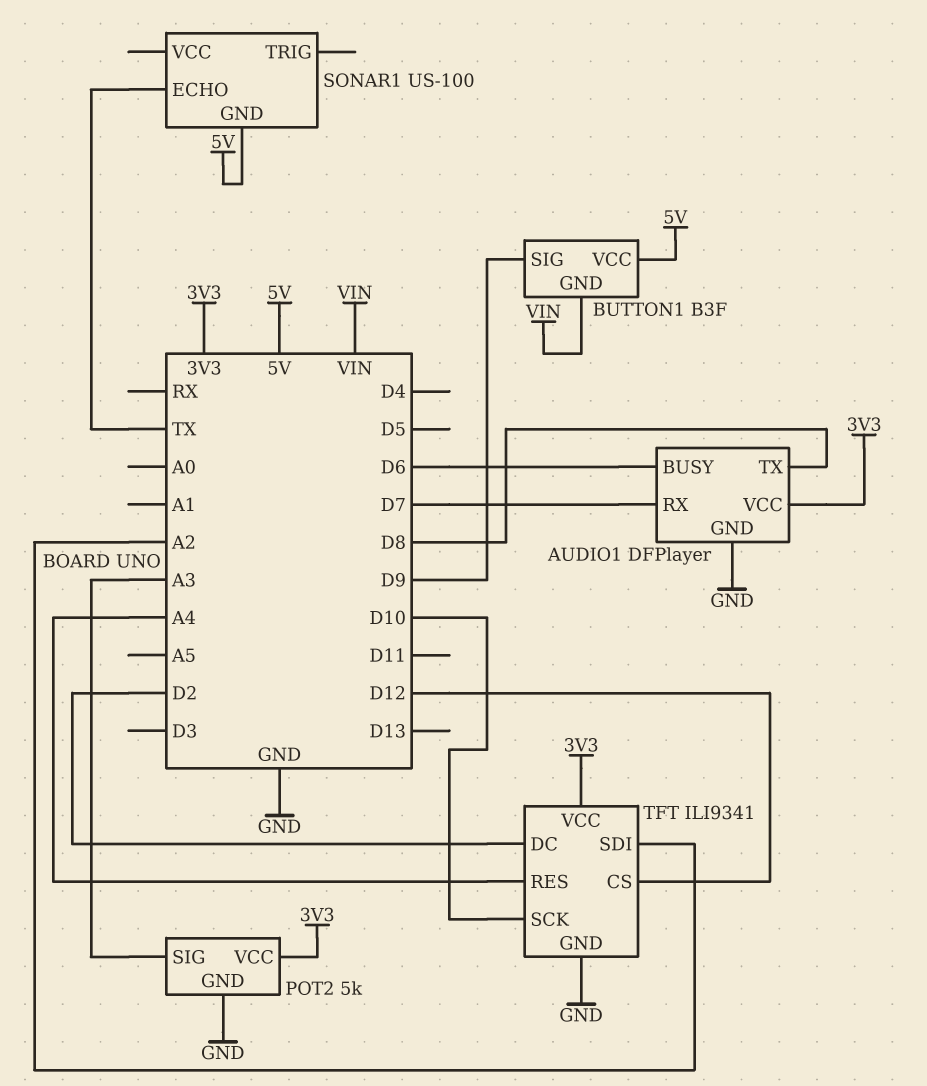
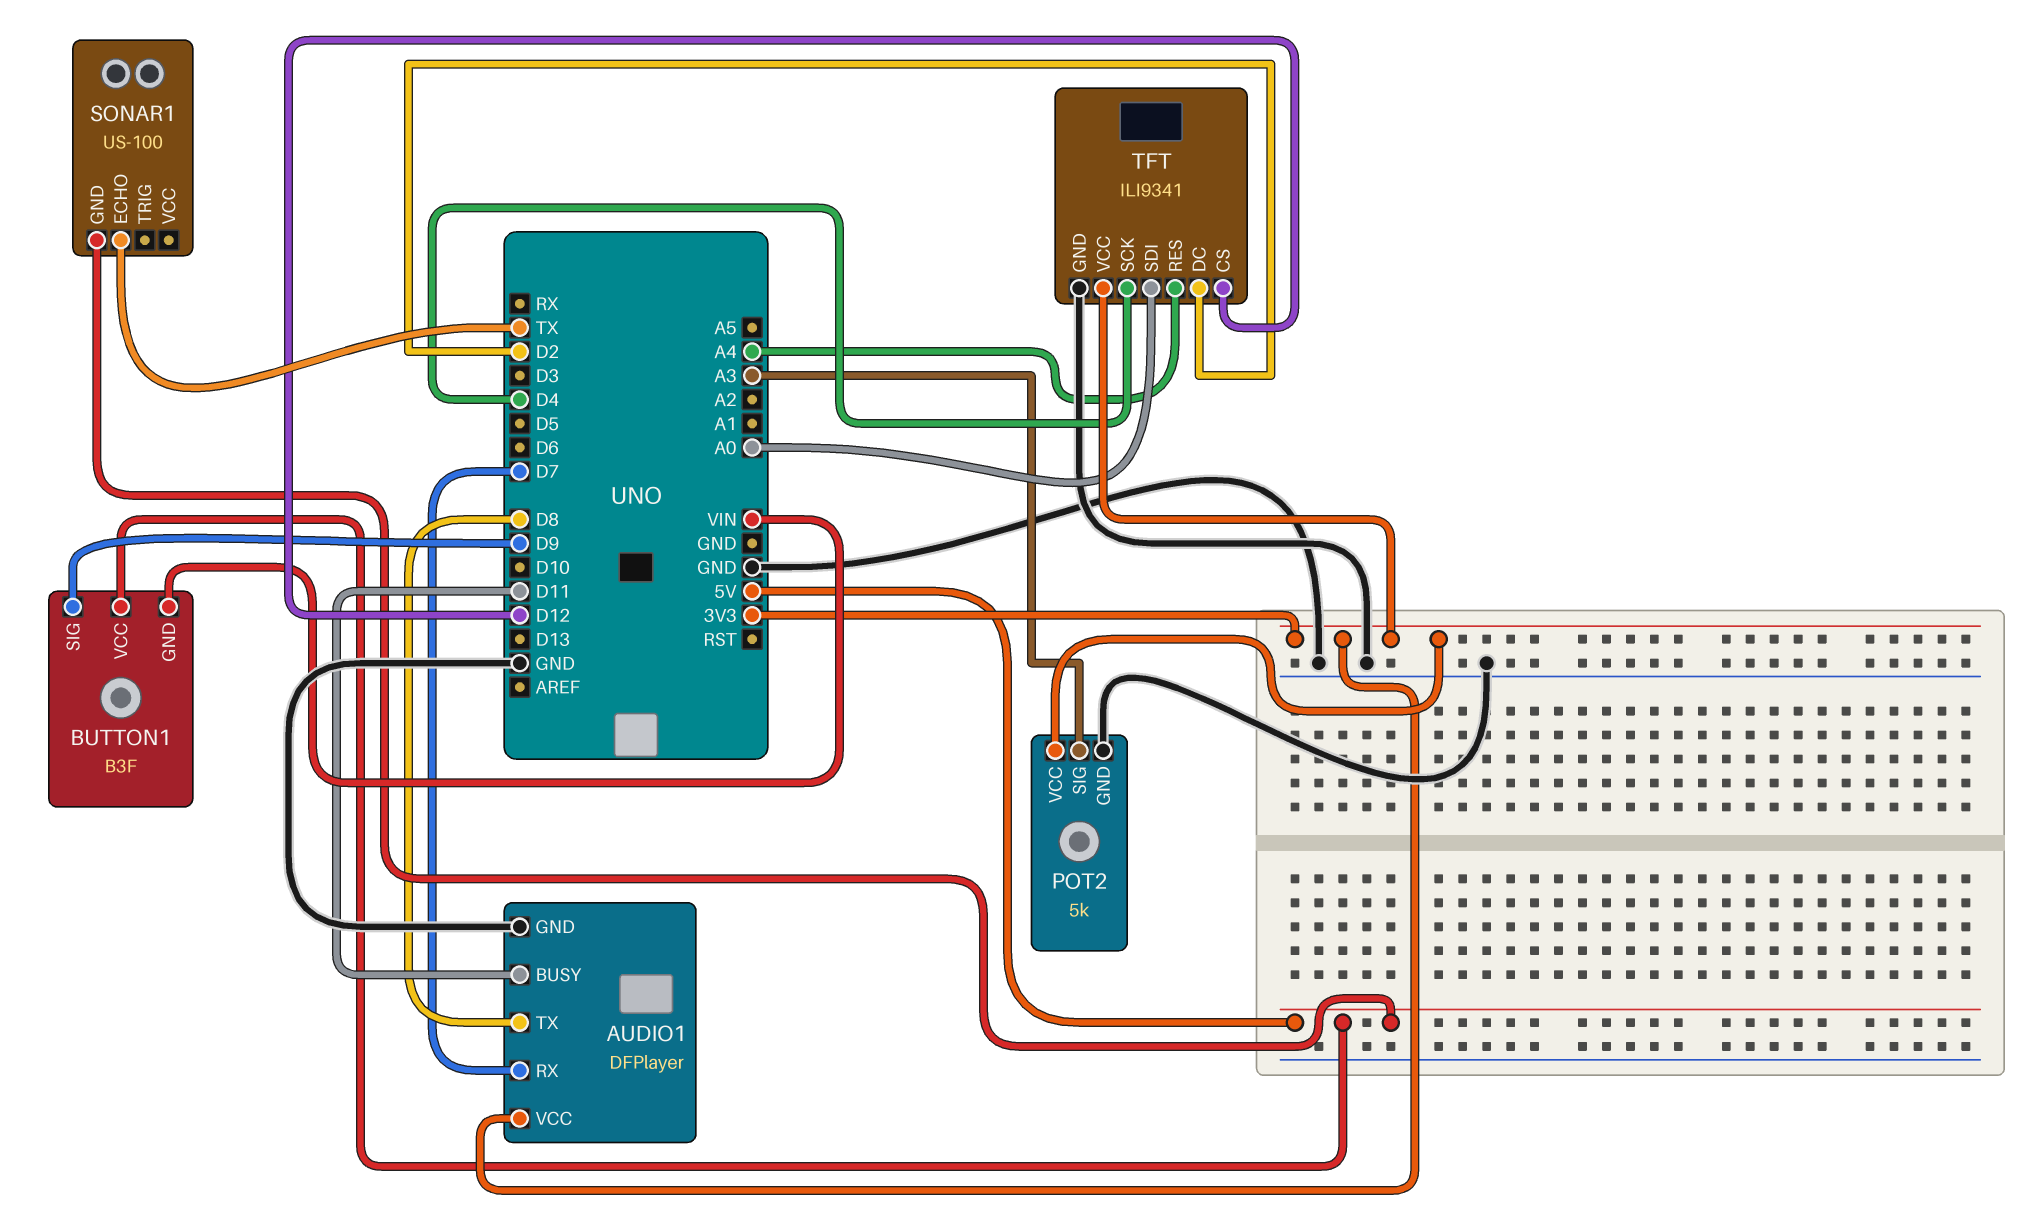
AUDIO1 pin BUSY: D6 -> D11
TFT pin SCK: D10 -> D4
TFT pin SDI: A2 -> A0

